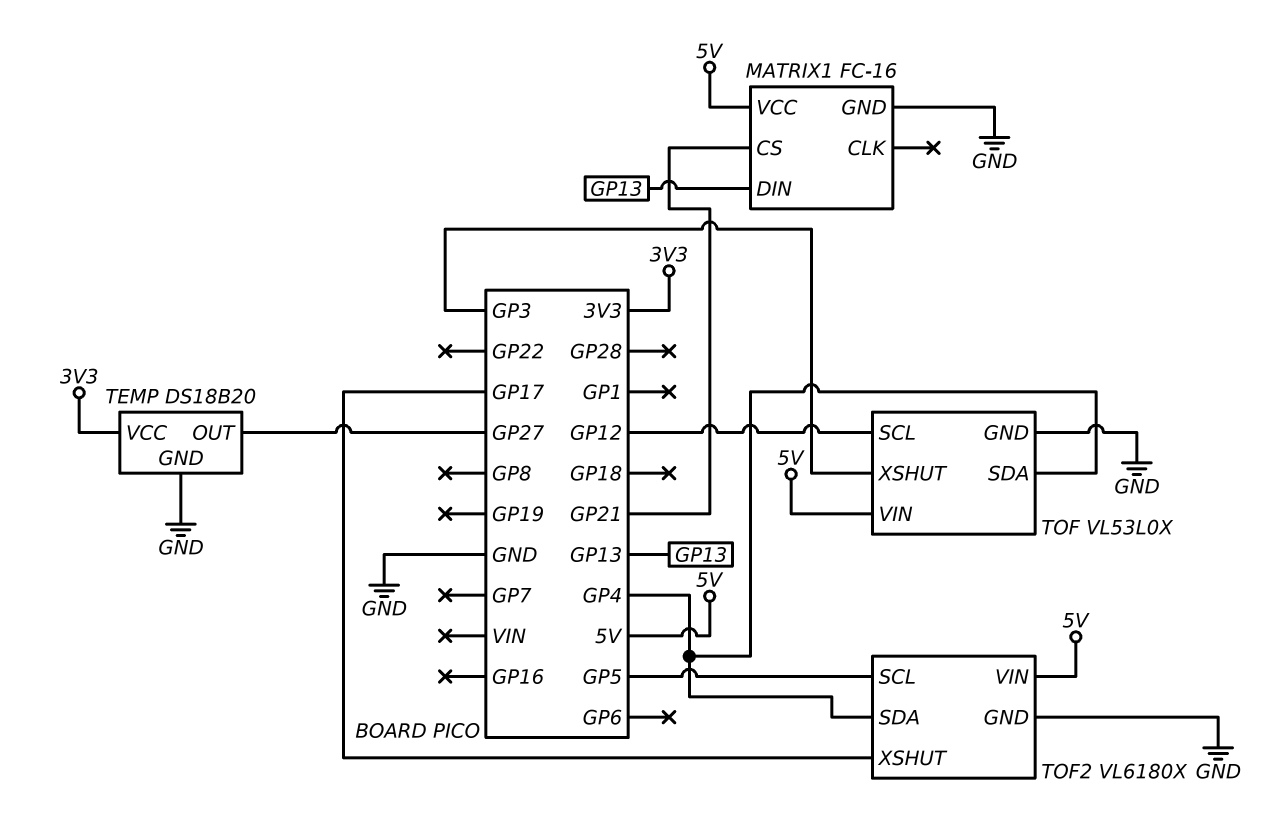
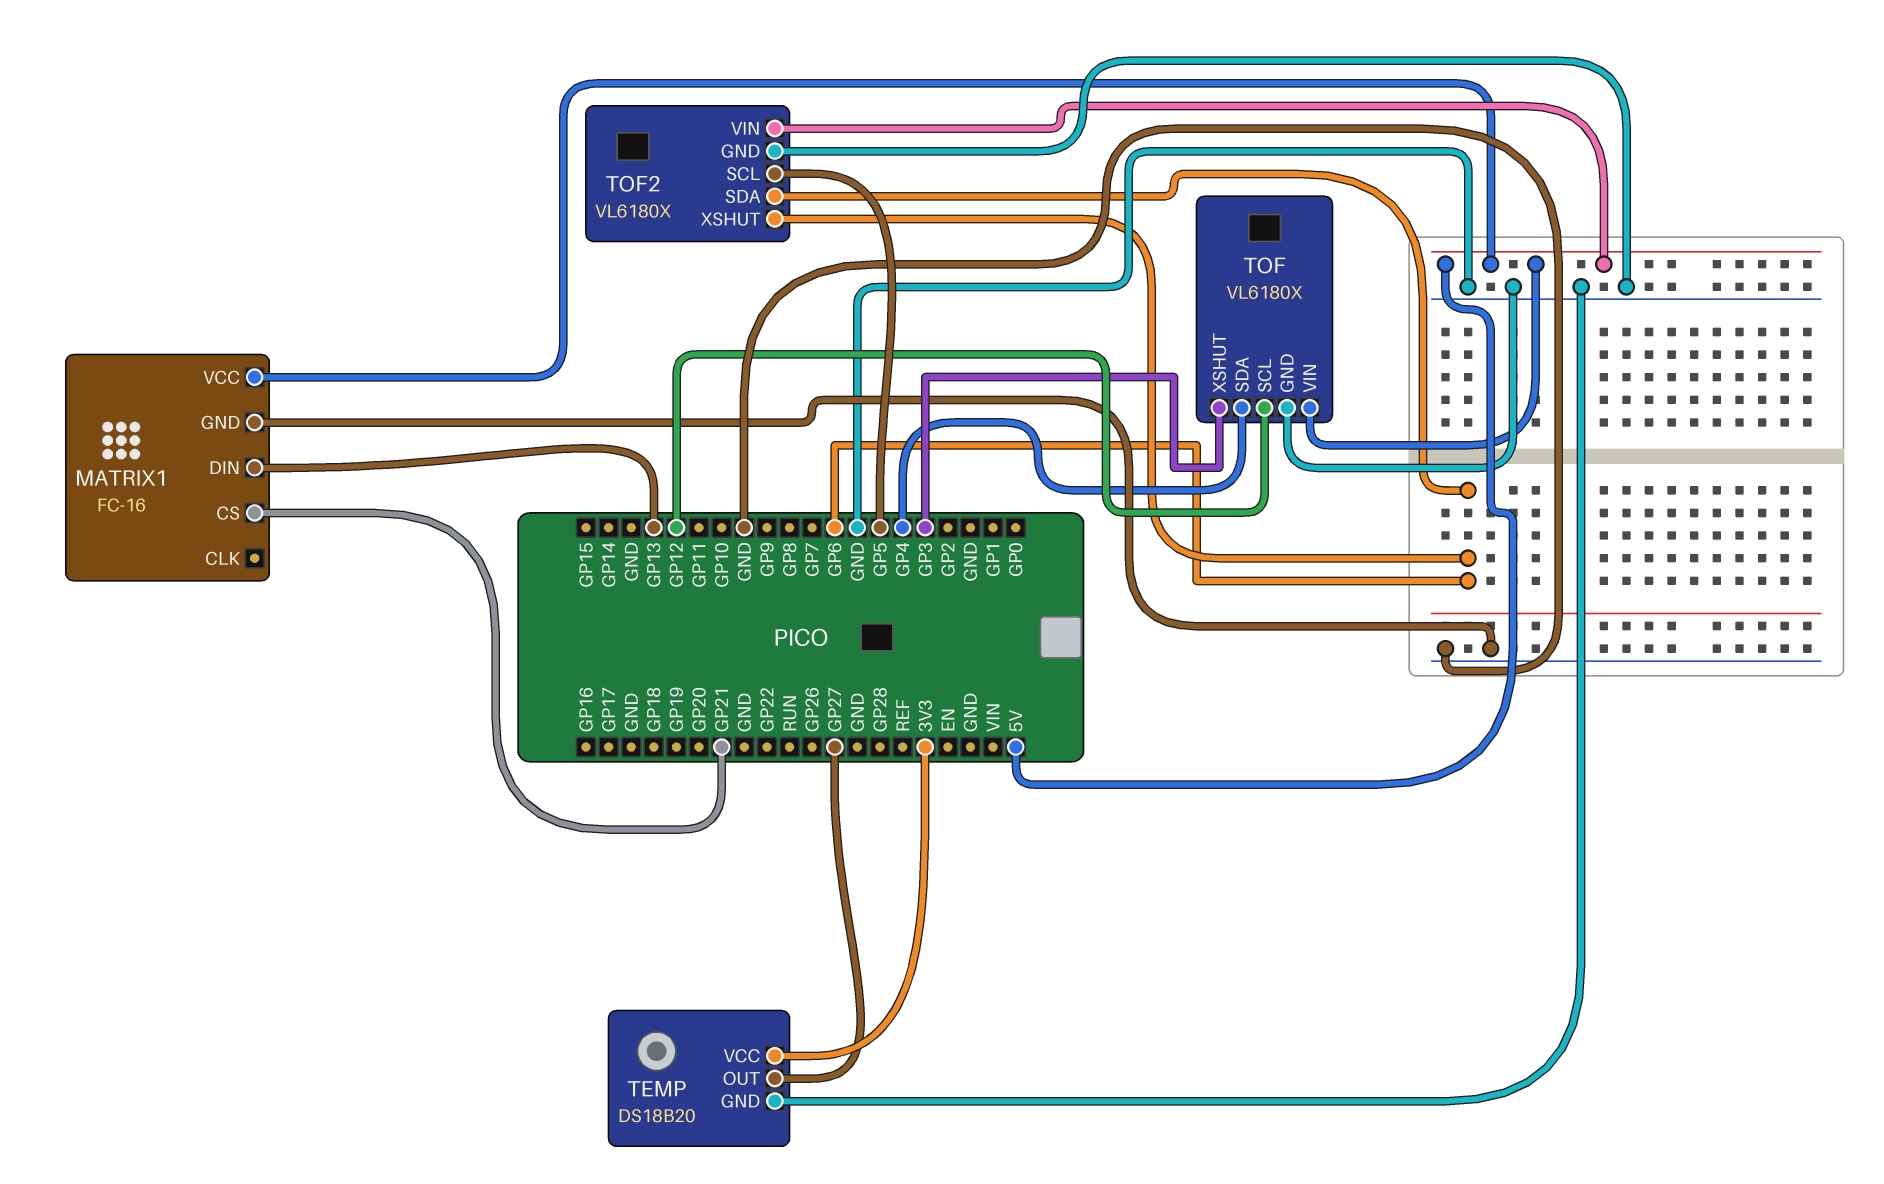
TOF: VL53L0X -> VL6180X
TOF2 pin SDA: GP4 -> GP6
TOF2 pin XSHUT: GP17 -> GP6

